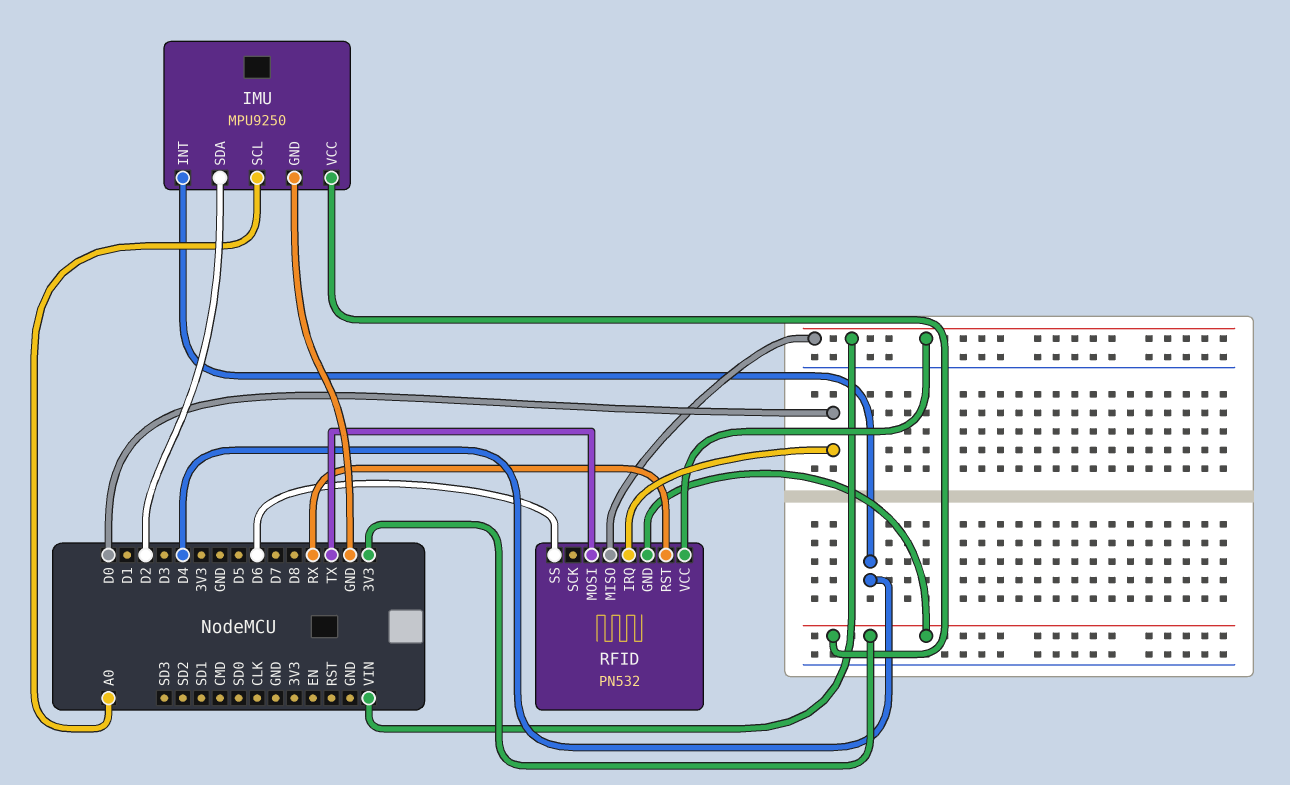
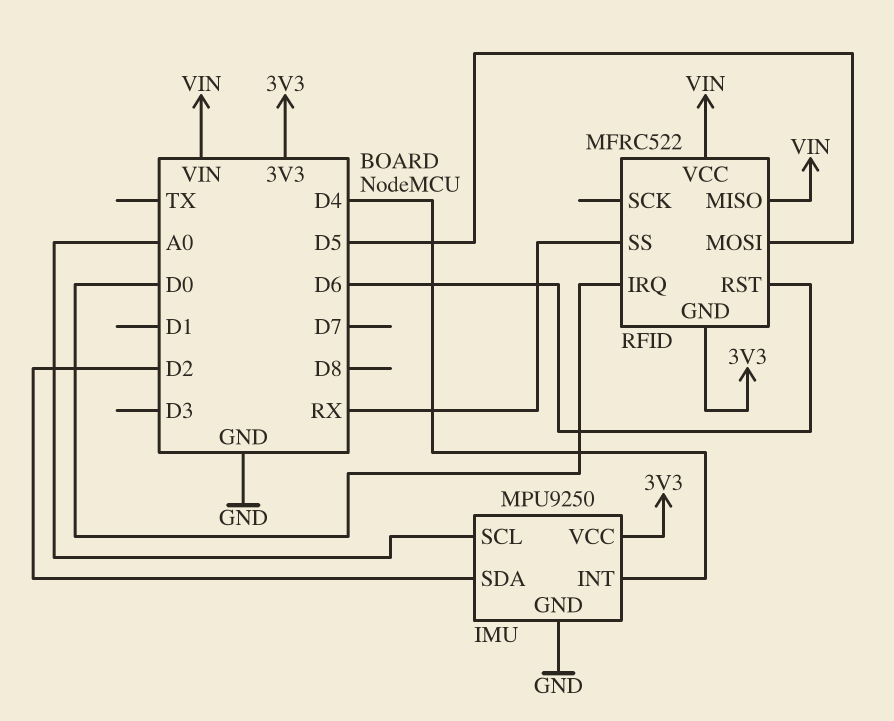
RFID: PN532 -> MFRC522
RFID pin MOSI: TX -> D5
RFID pin RST: RX -> D6
RFID pin SS: D6 -> RX

